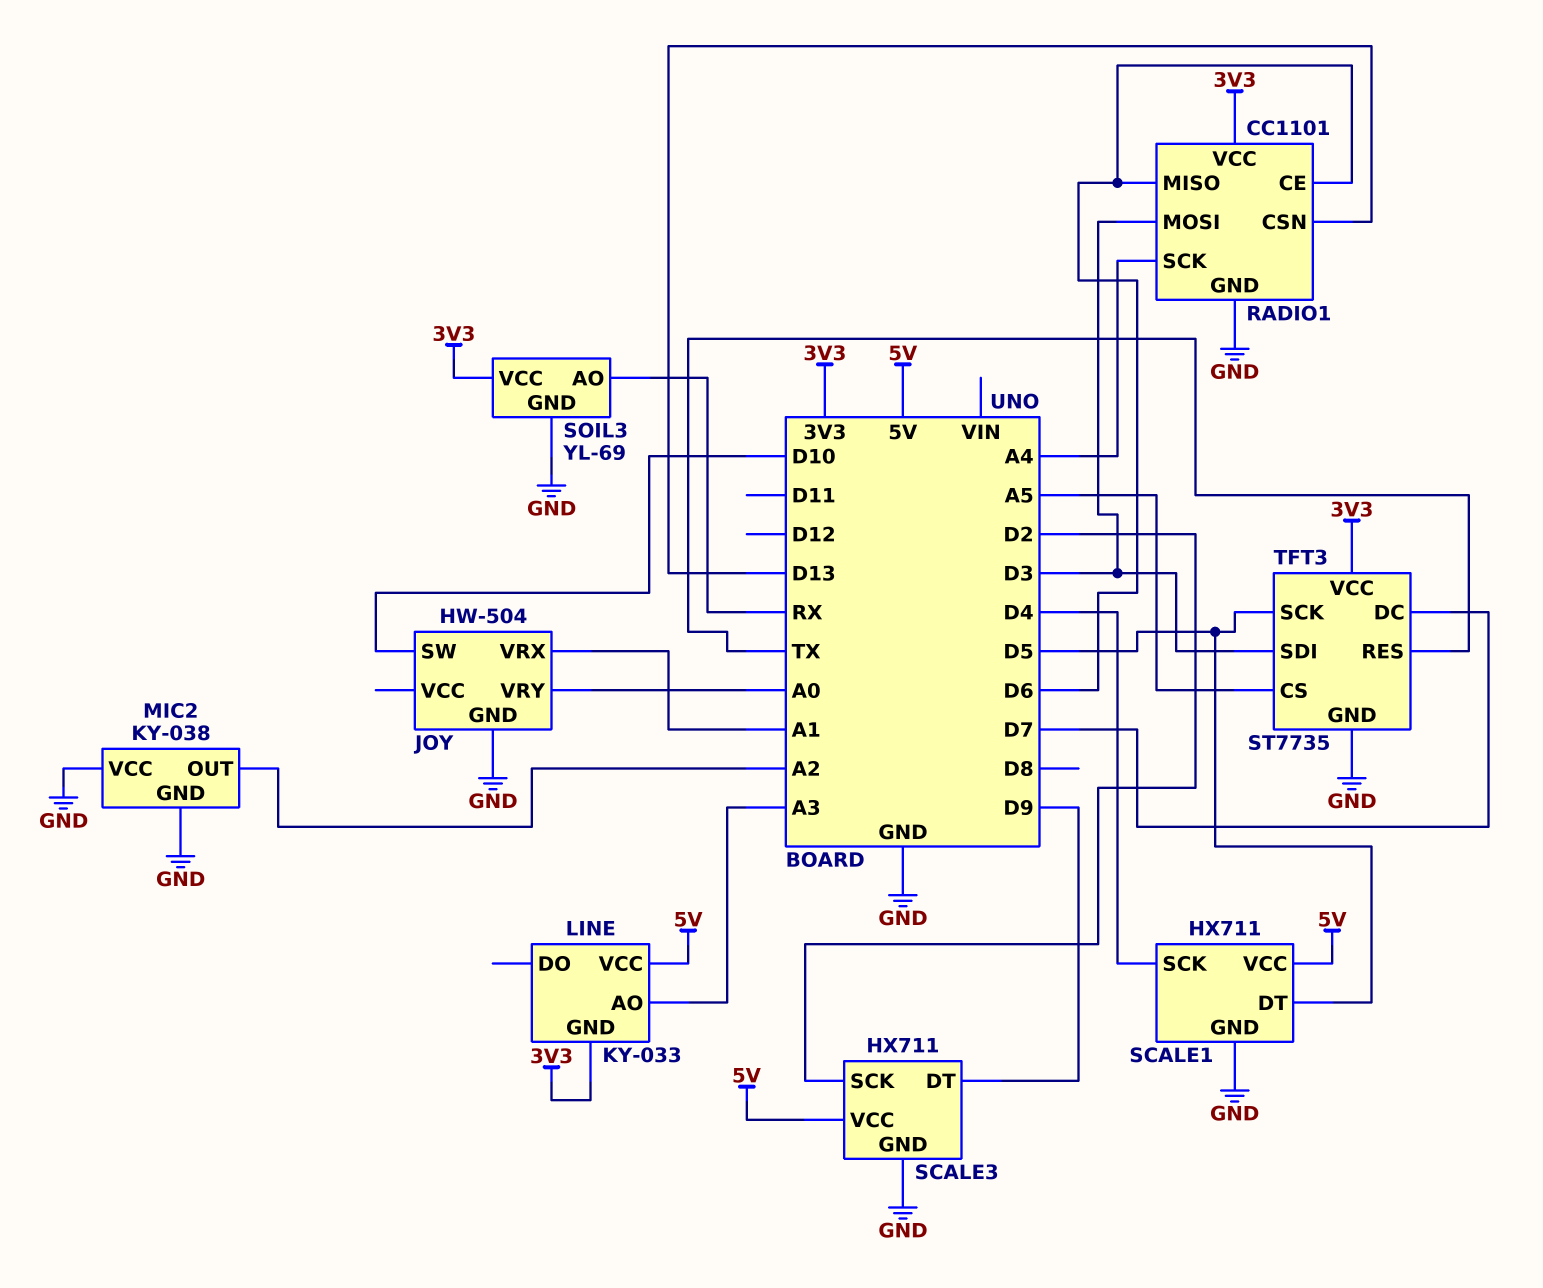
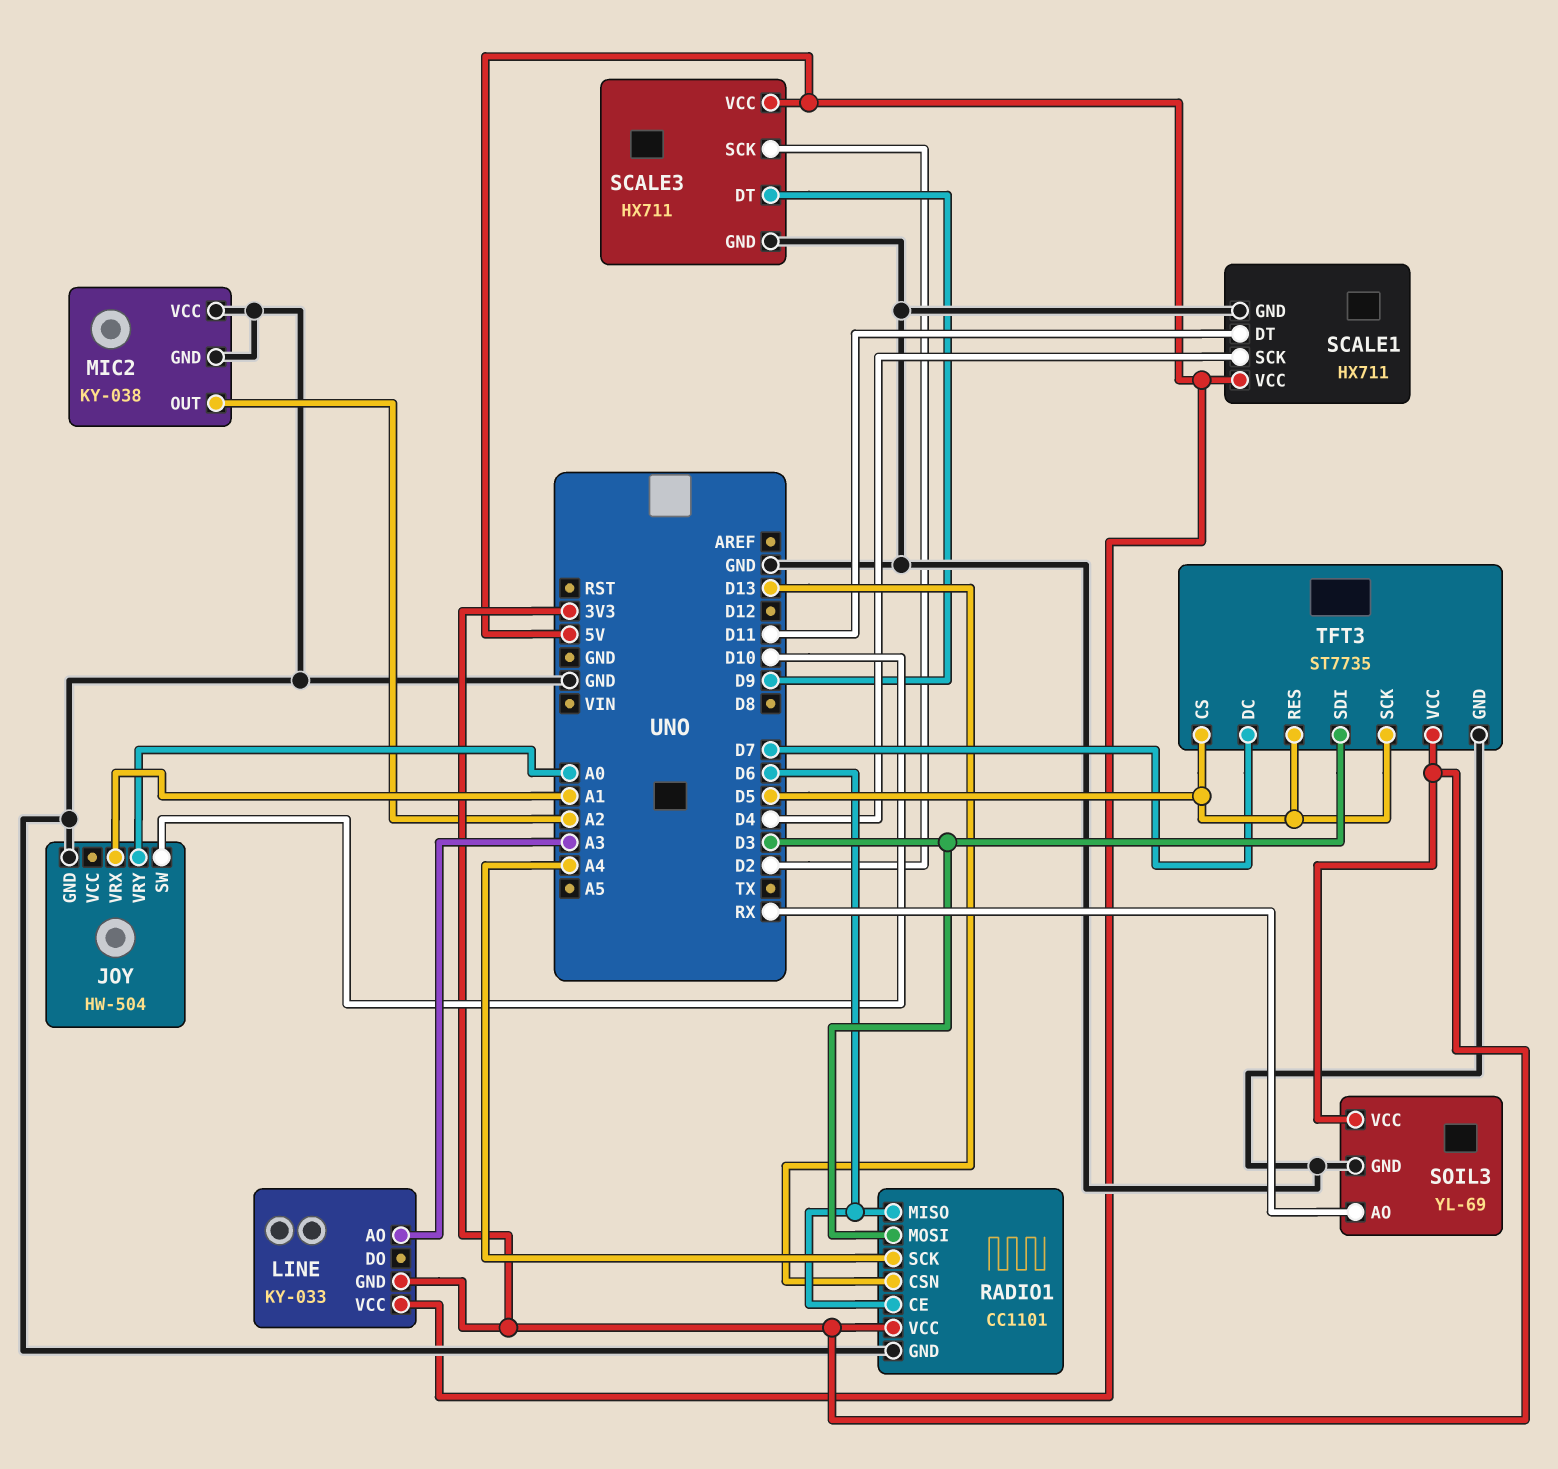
SCALE1 pin DT: D5 -> D11
TFT3 pin CS: A5 -> D5
TFT3 pin RES: TX -> D5

